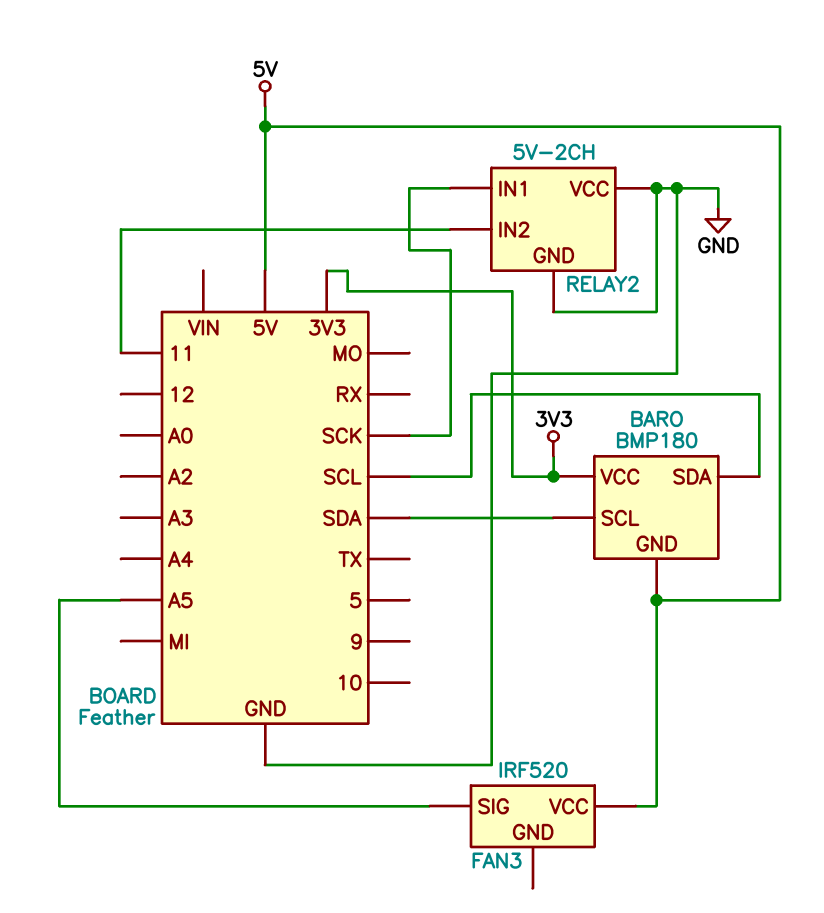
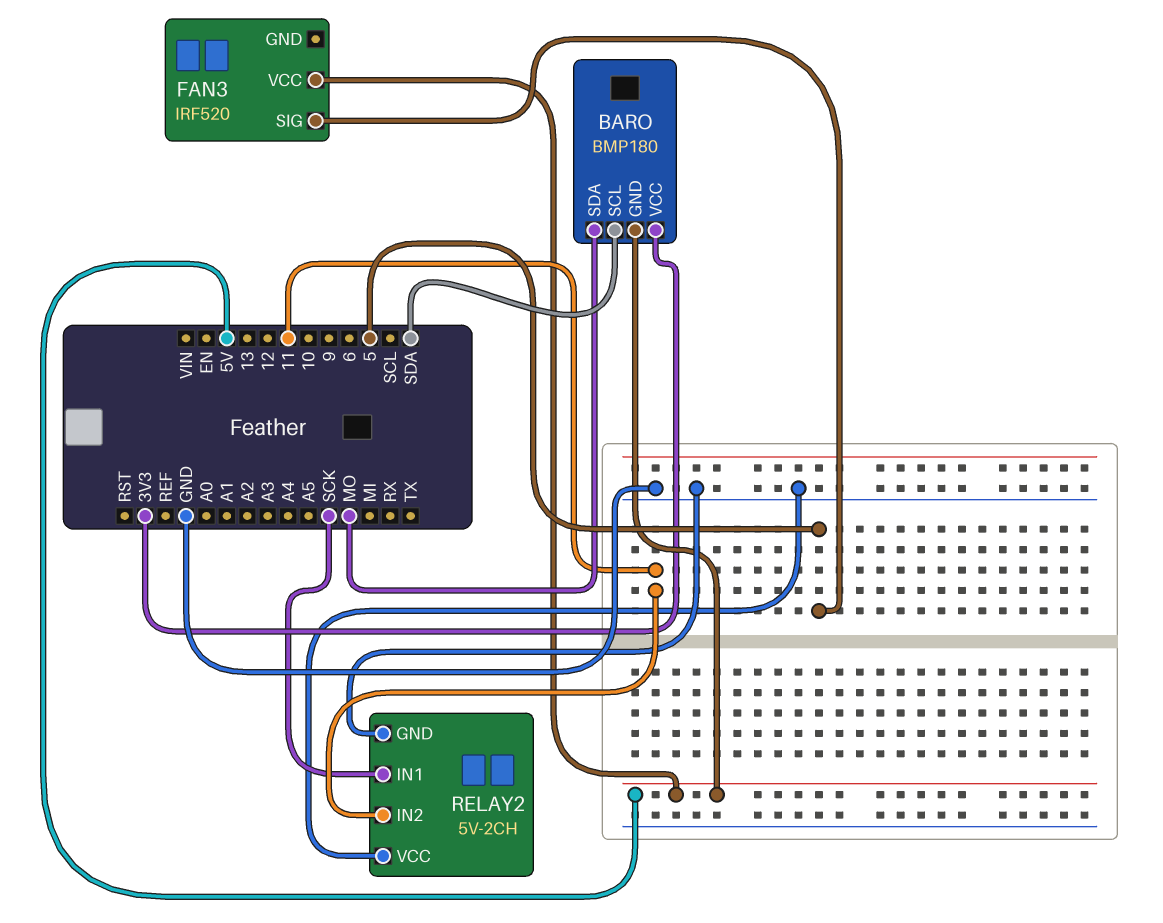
BARO pin SDA: SCL -> MO
FAN3 pin SIG: A5 -> 5

